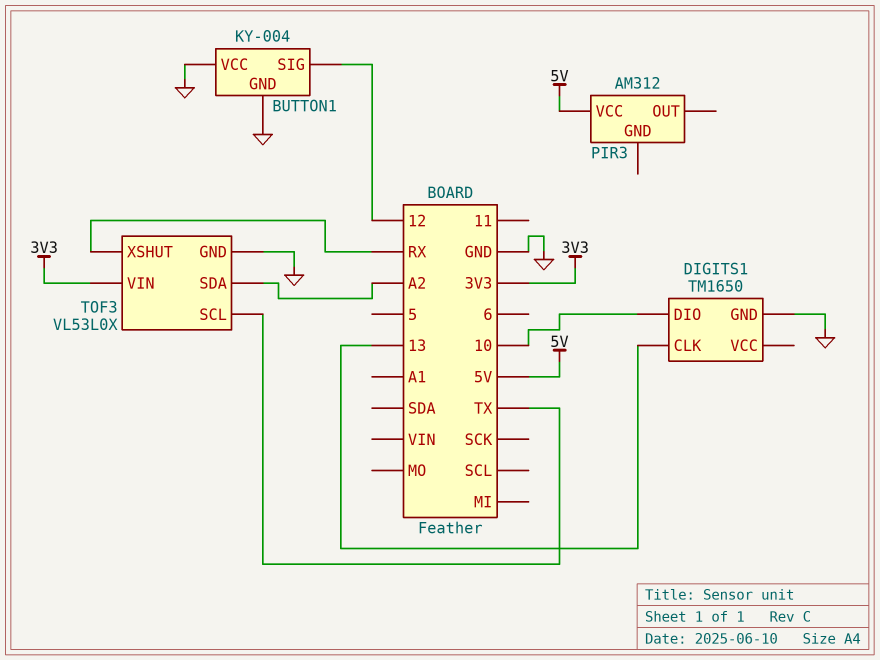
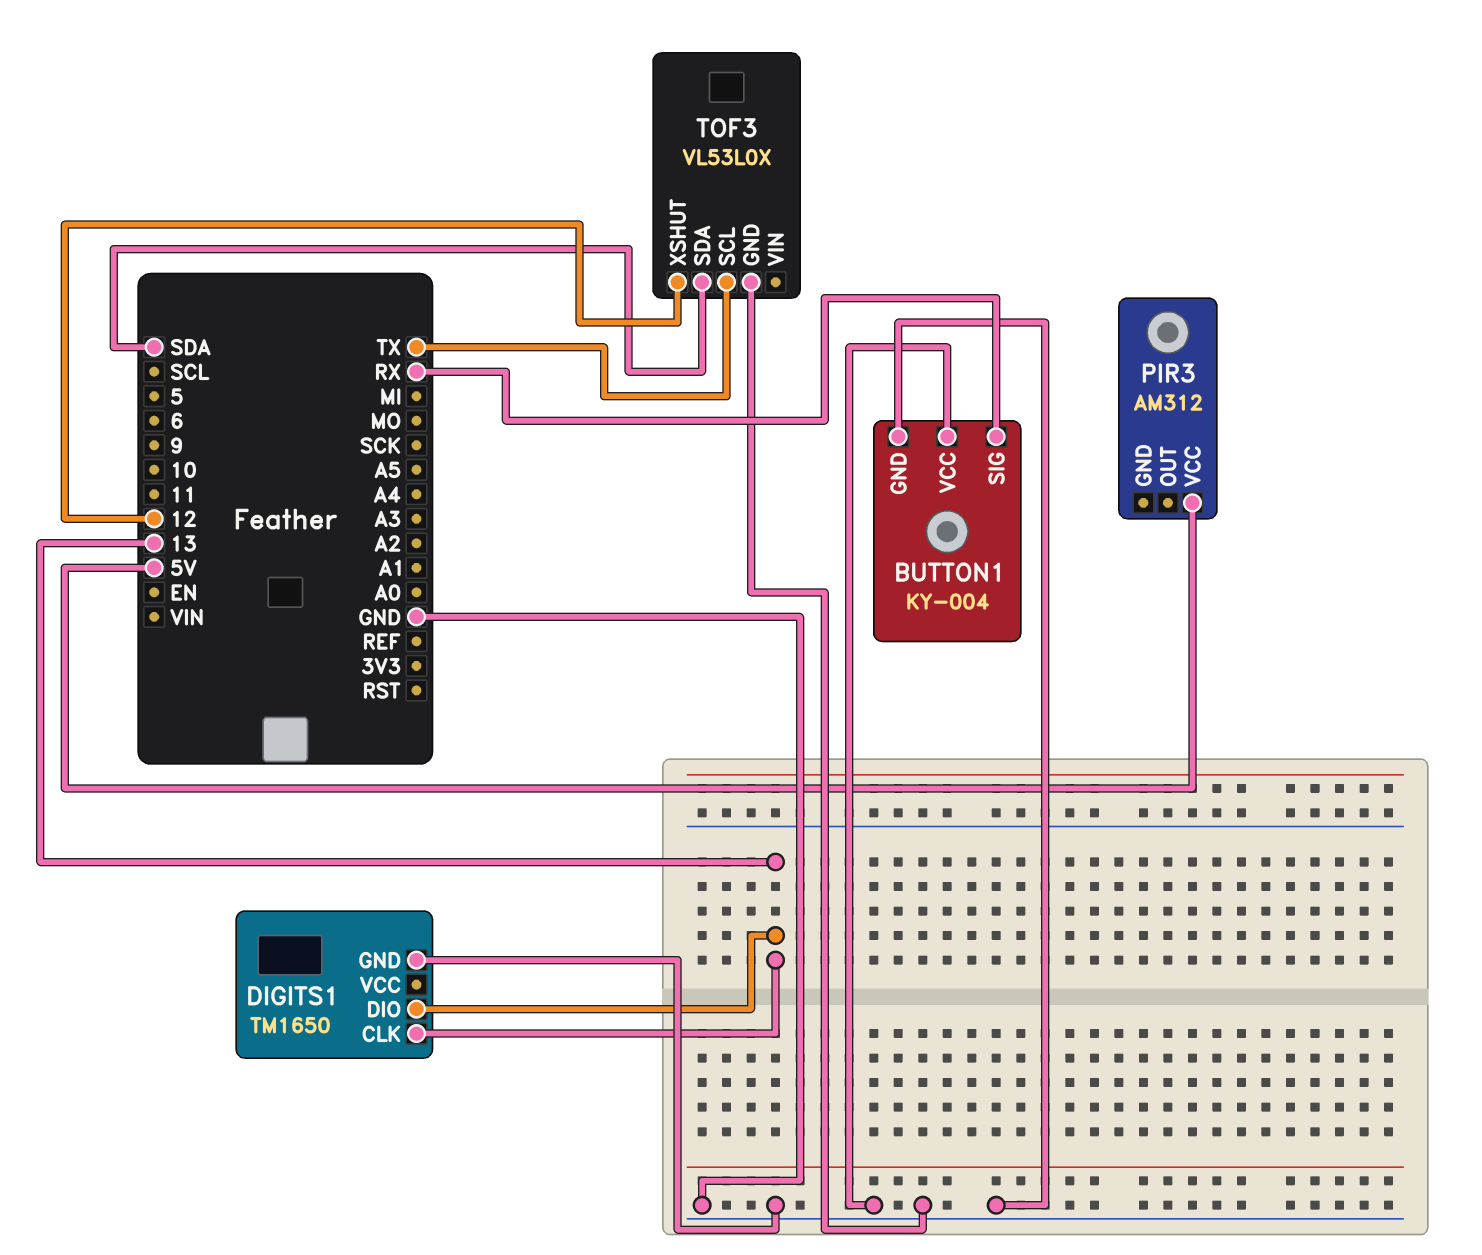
BUTTON1 pin SIG: 12 -> RX
DIGITS1 pin DIO: 10 -> 13
TOF3 pin SDA: A2 -> SDA
TOF3 pin VIN: 3V3 -> none
TOF3 pin XSHUT: RX -> 12

